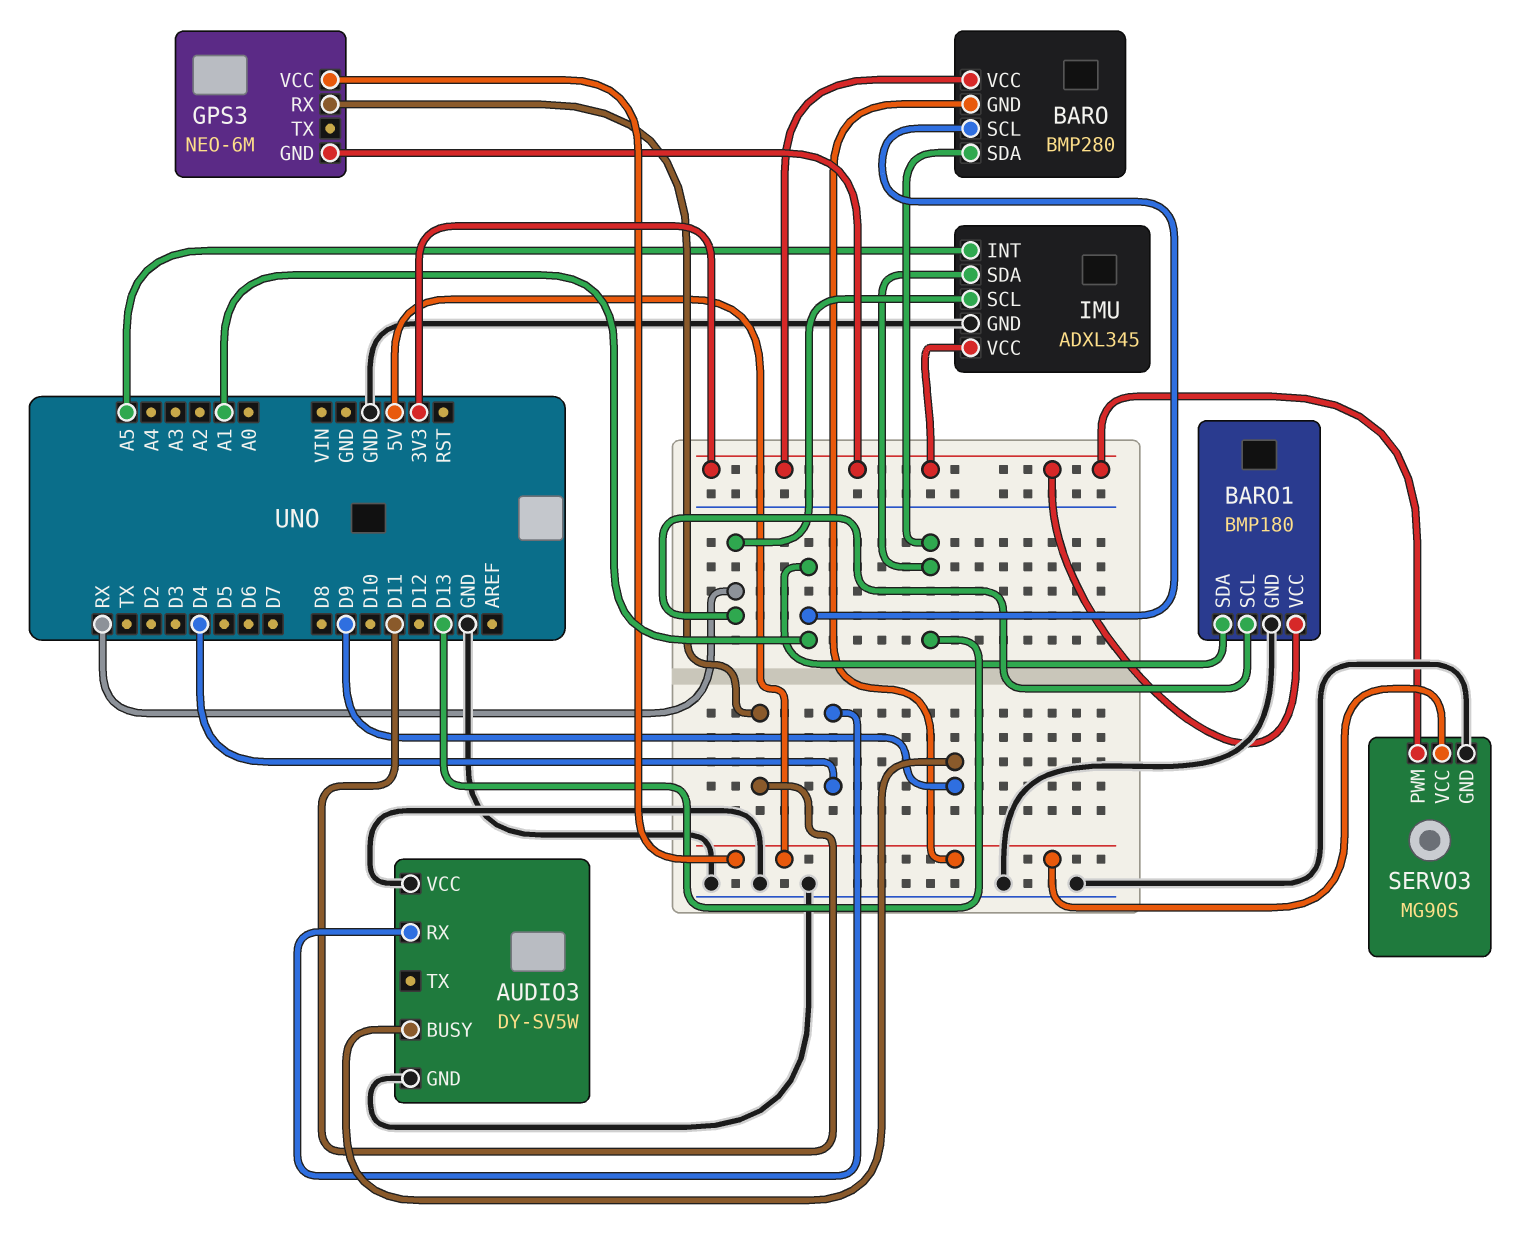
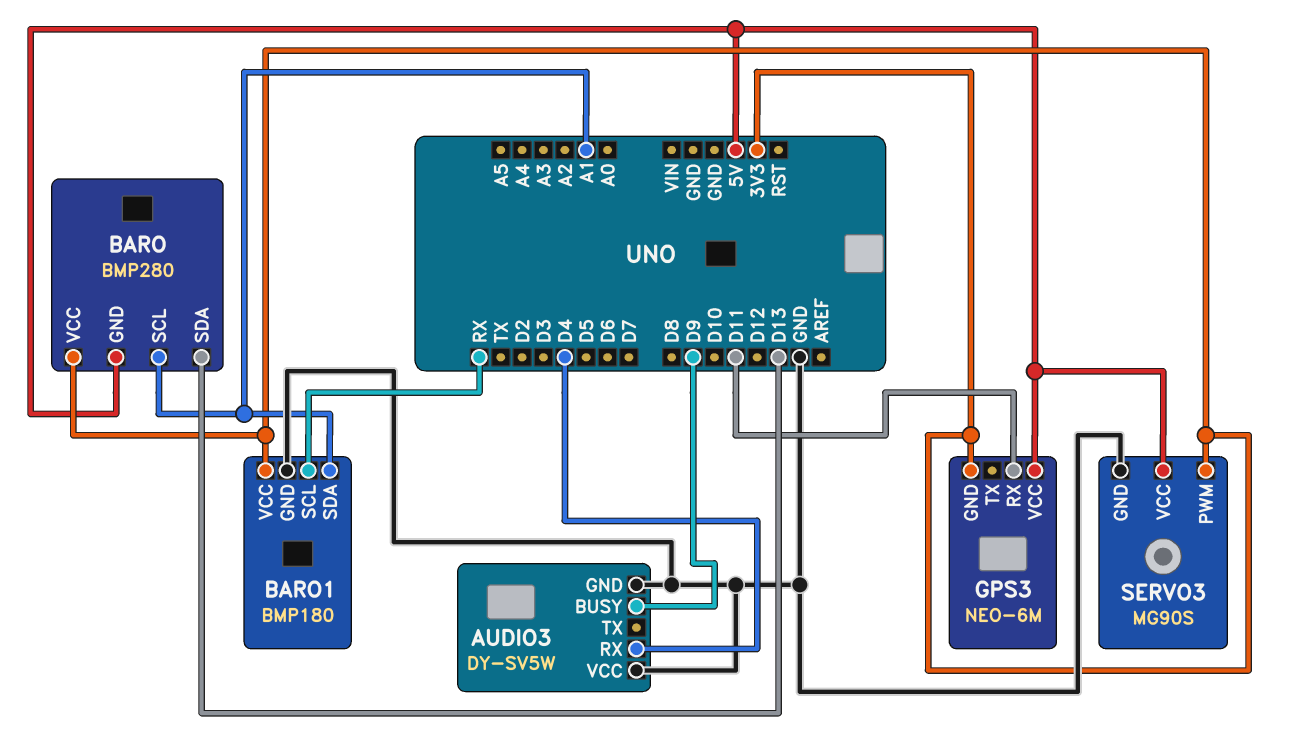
IMU: ADXL345 -> none
IMU pin GND: GND -> none
IMU pin INT: A5 -> none
IMU pin SCL: RX -> none
IMU pin SDA: D13 -> none
IMU pin VCC: 3V3 -> none

